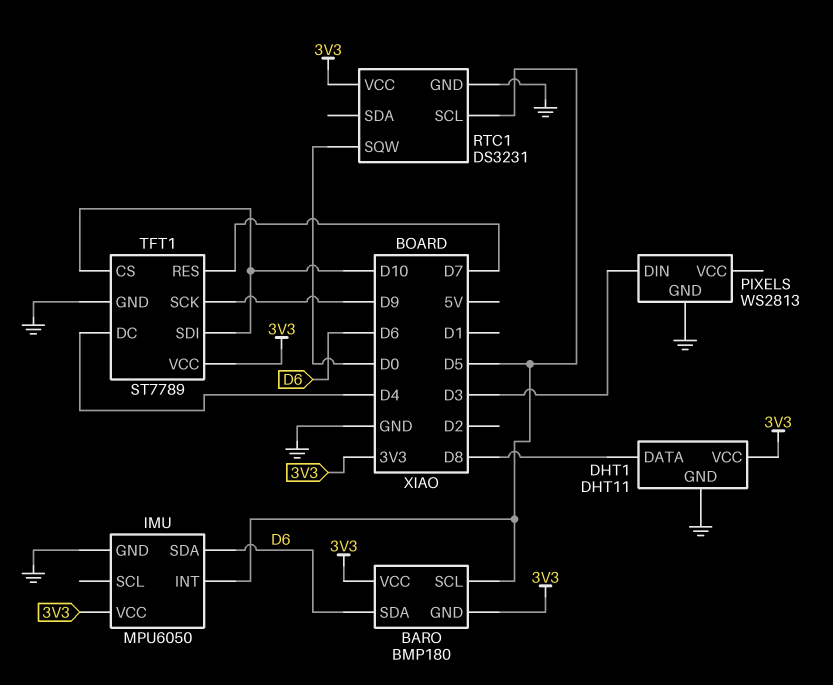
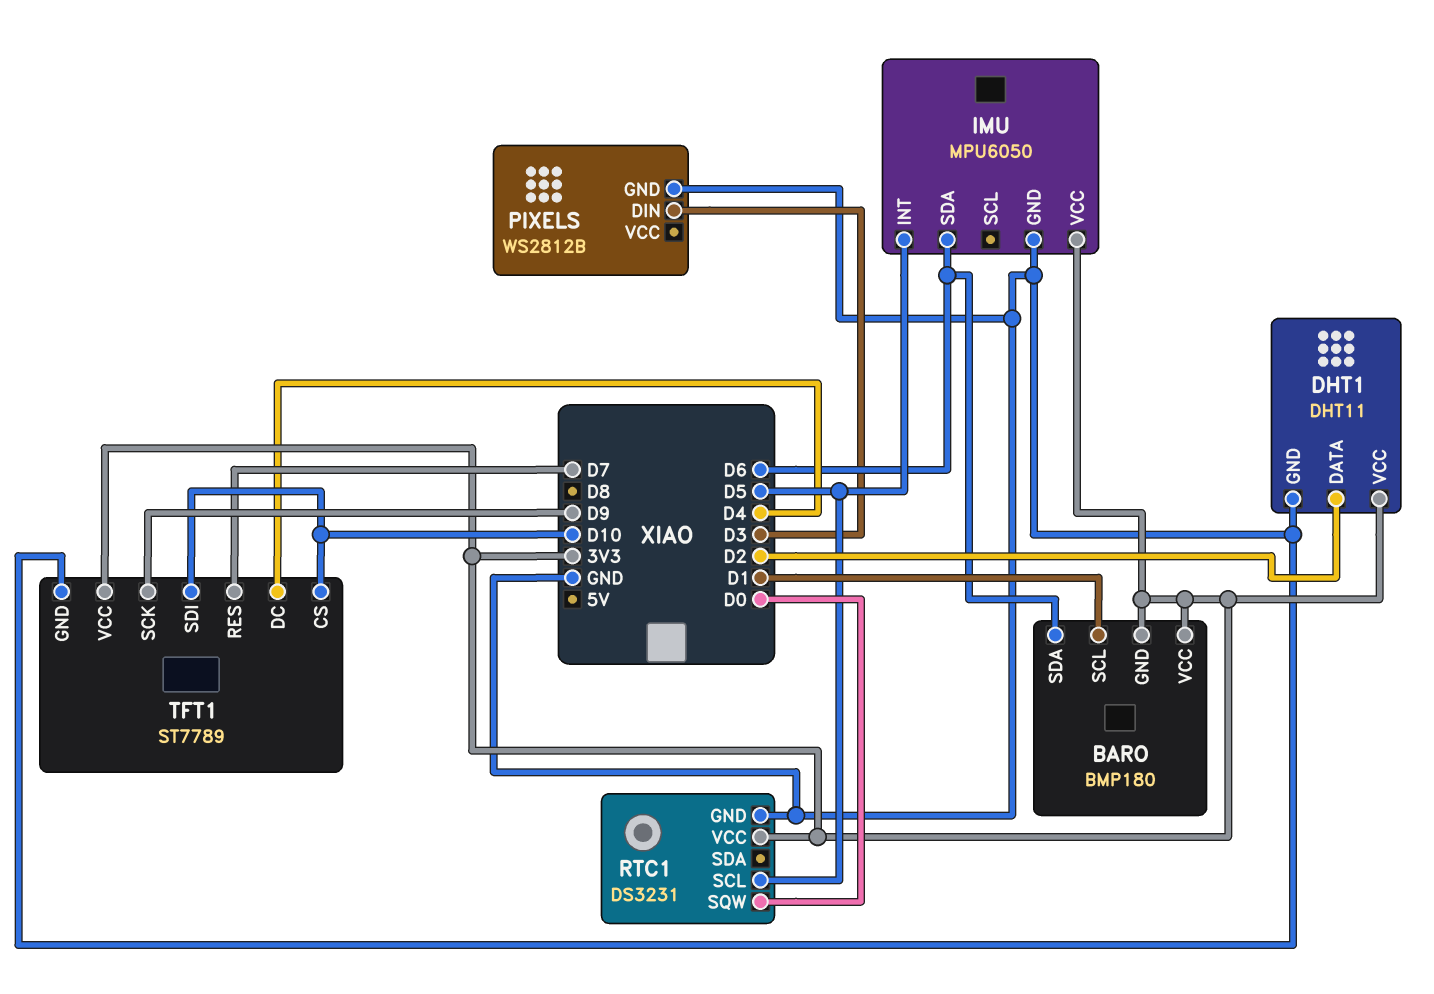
BARO pin SCL: D5 -> D1
DHT1 pin DATA: D8 -> D2
PIXELS: WS2813 -> WS2812B

